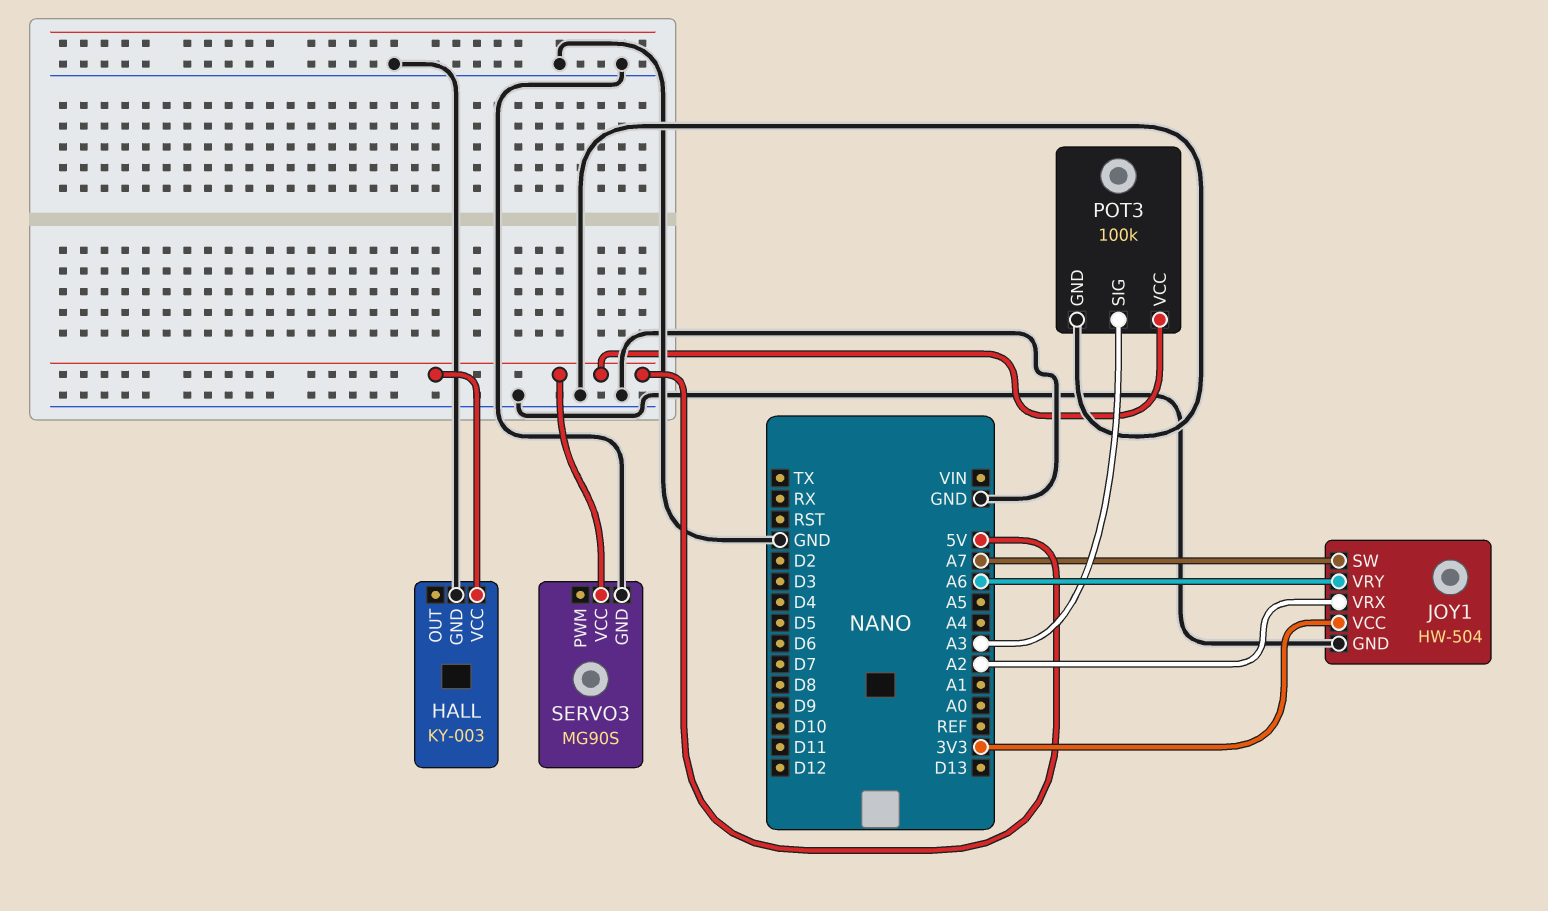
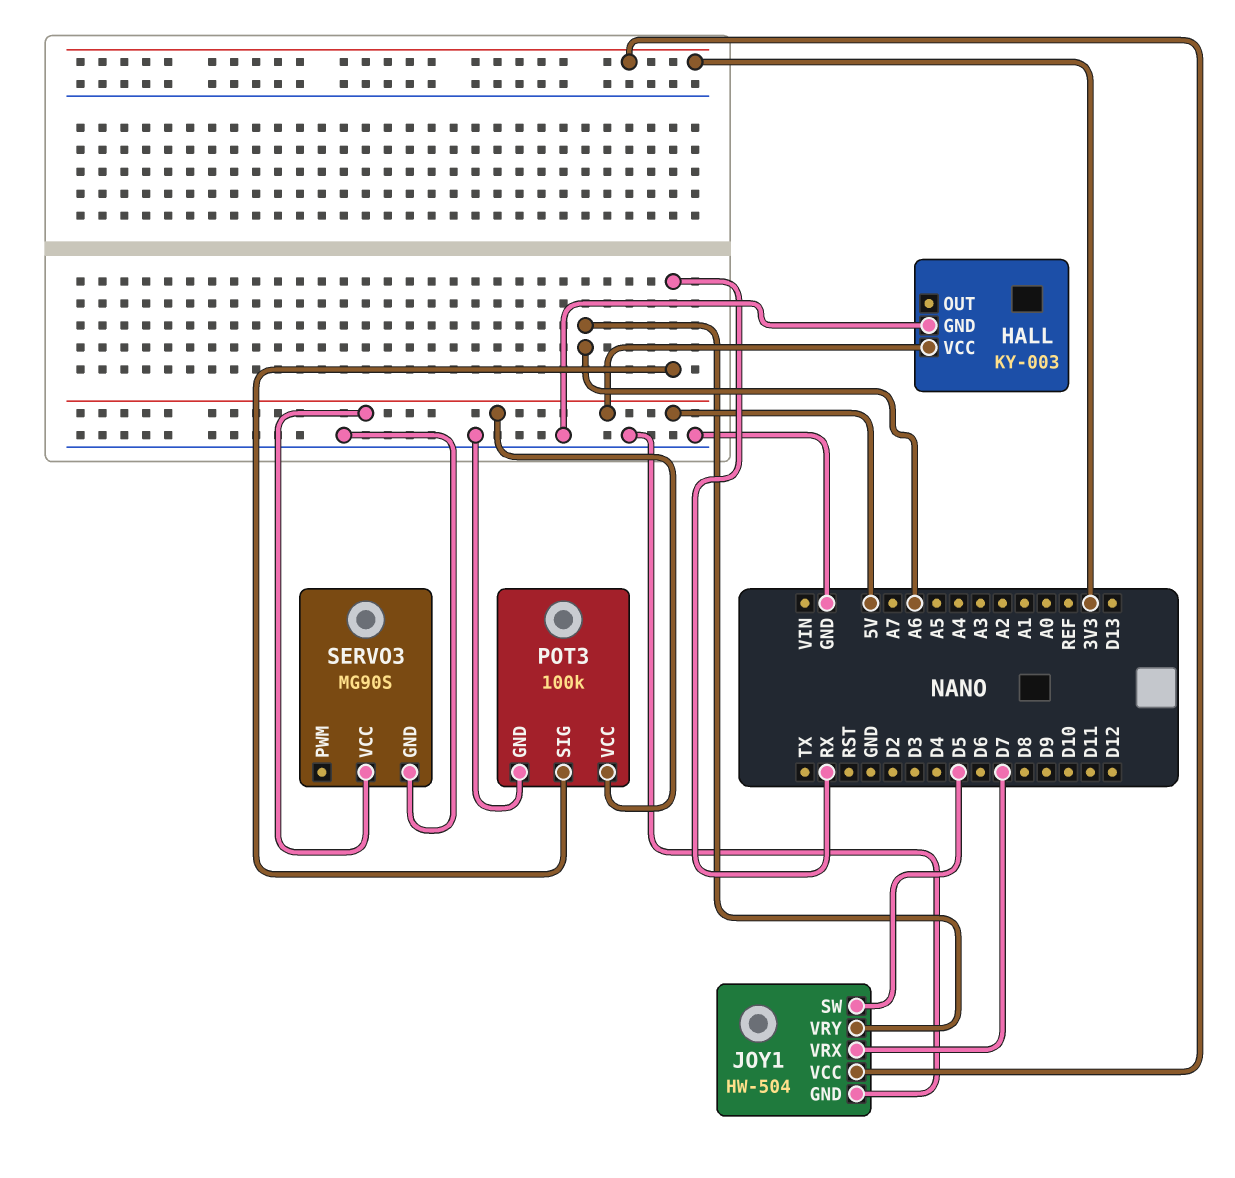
JOY1 pin SW: A7 -> D5
JOY1 pin VRX: A2 -> D7
POT3 pin SIG: A3 -> RX

